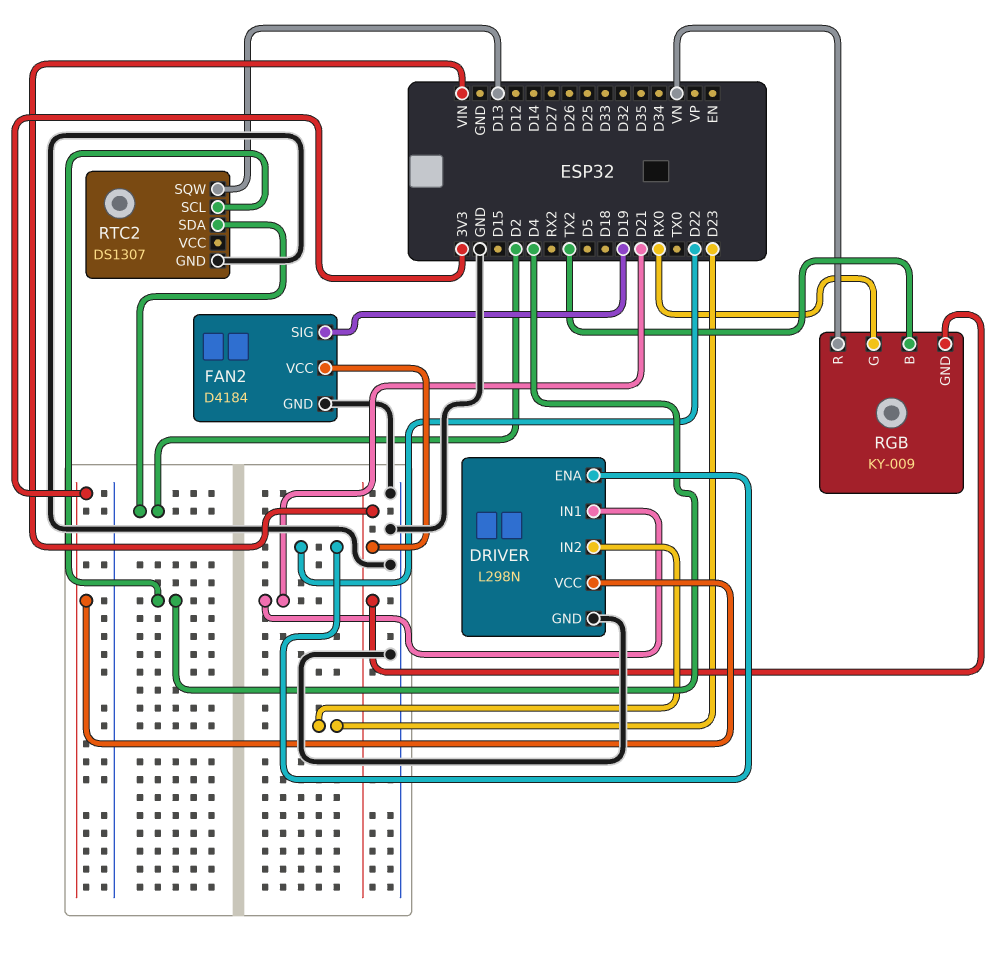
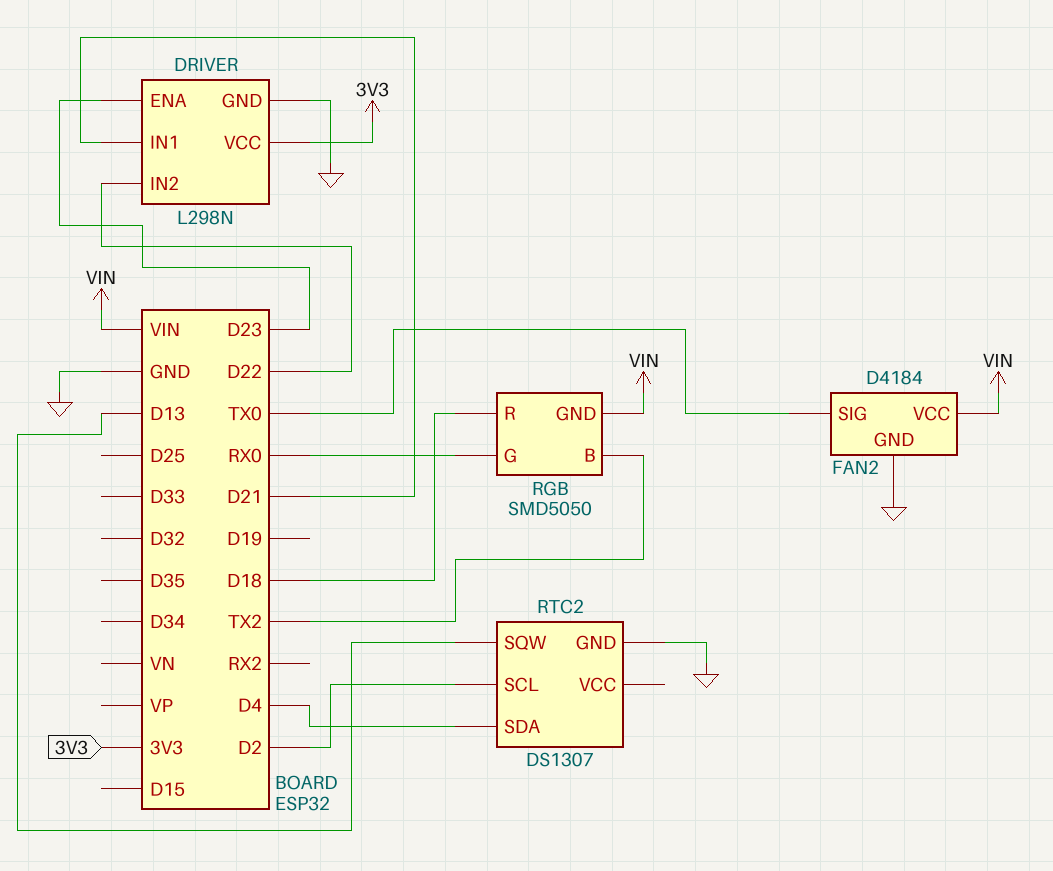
DRIVER pin ENA: D22 -> D23
DRIVER pin IN2: D23 -> D22
FAN2 pin SIG: D19 -> TX0
RGB: KY-009 -> SMD5050
RGB pin R: VN -> D18
RTC2 pin SCL: D4 -> D2
RTC2 pin SDA: D2 -> D4

